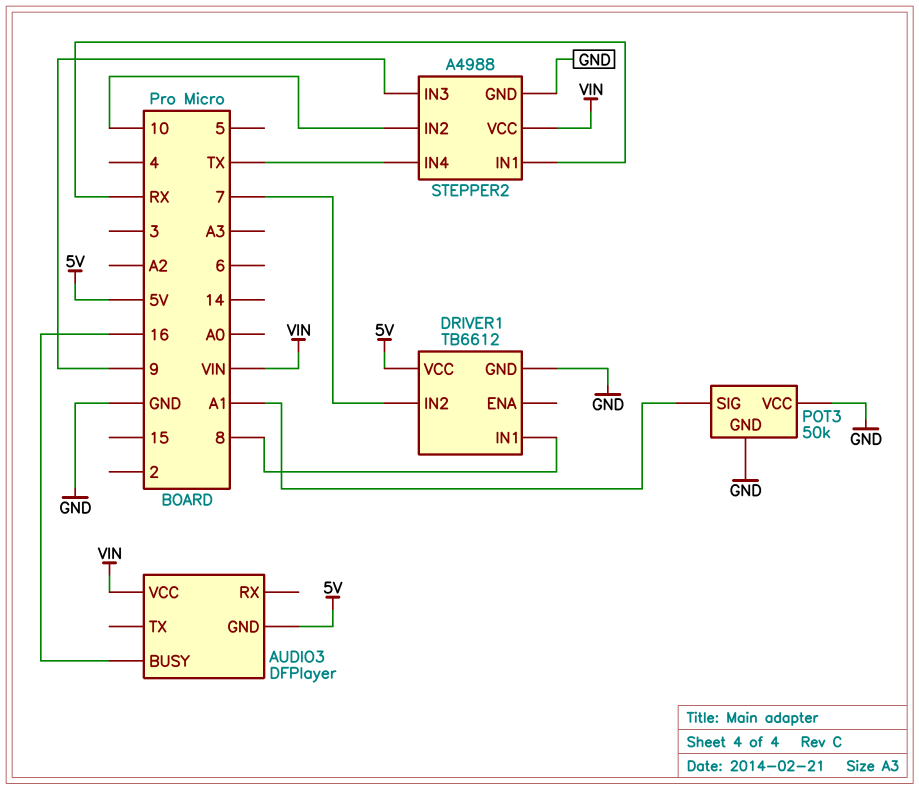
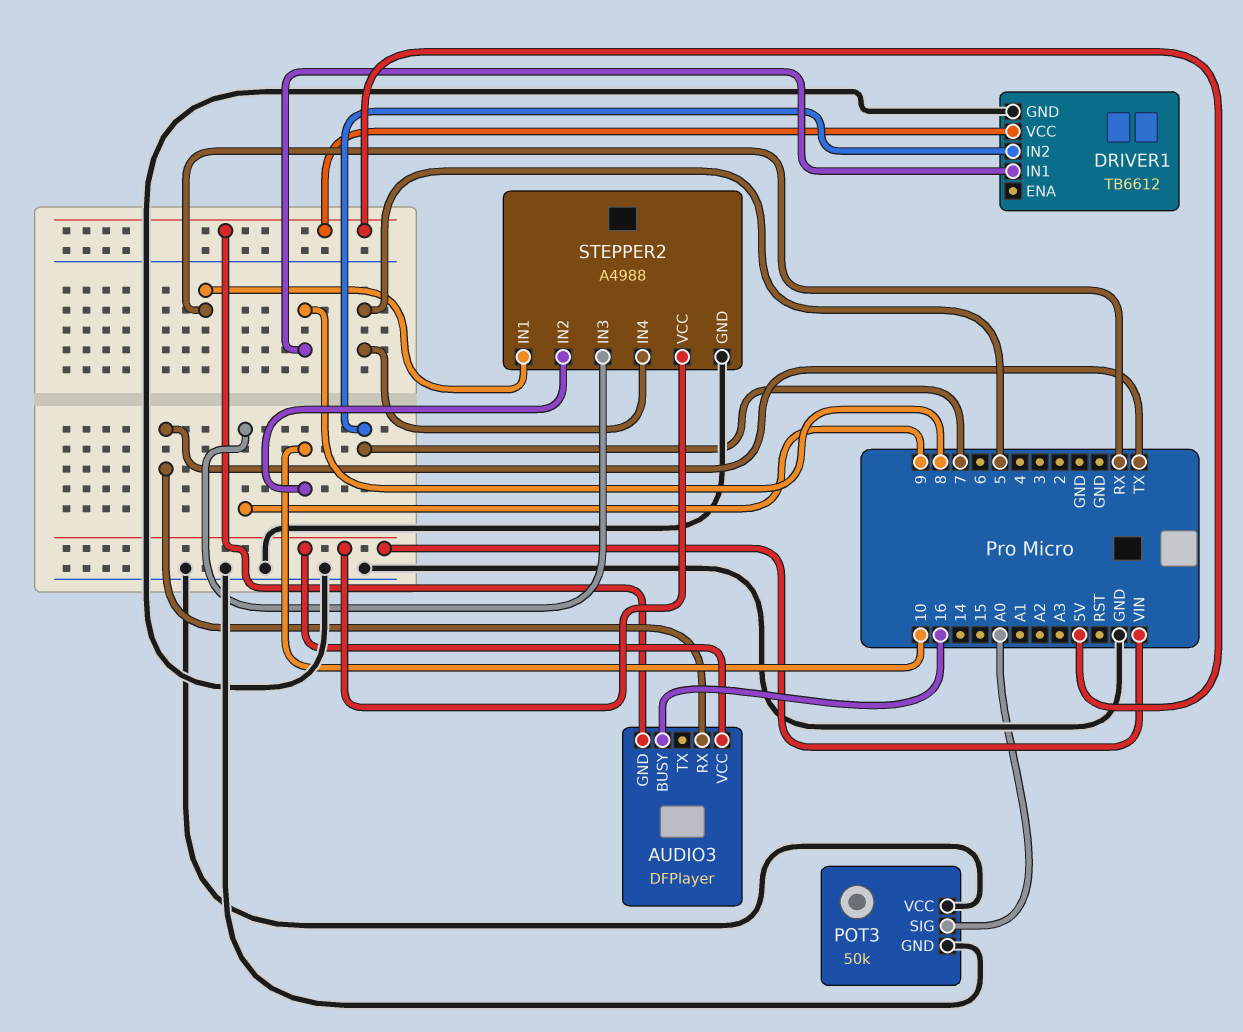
AUDIO3 pin RX: none -> TX
POT3 pin SIG: A1 -> A0
STEPPER2 pin IN4: TX -> 5

